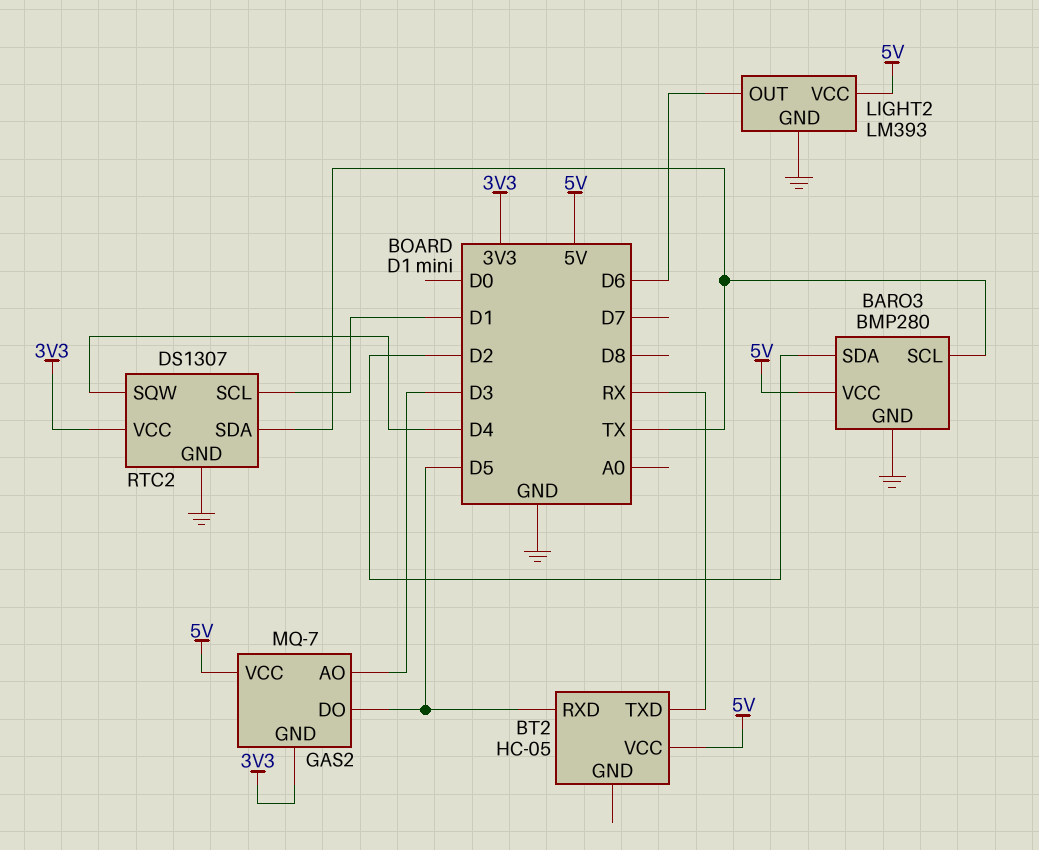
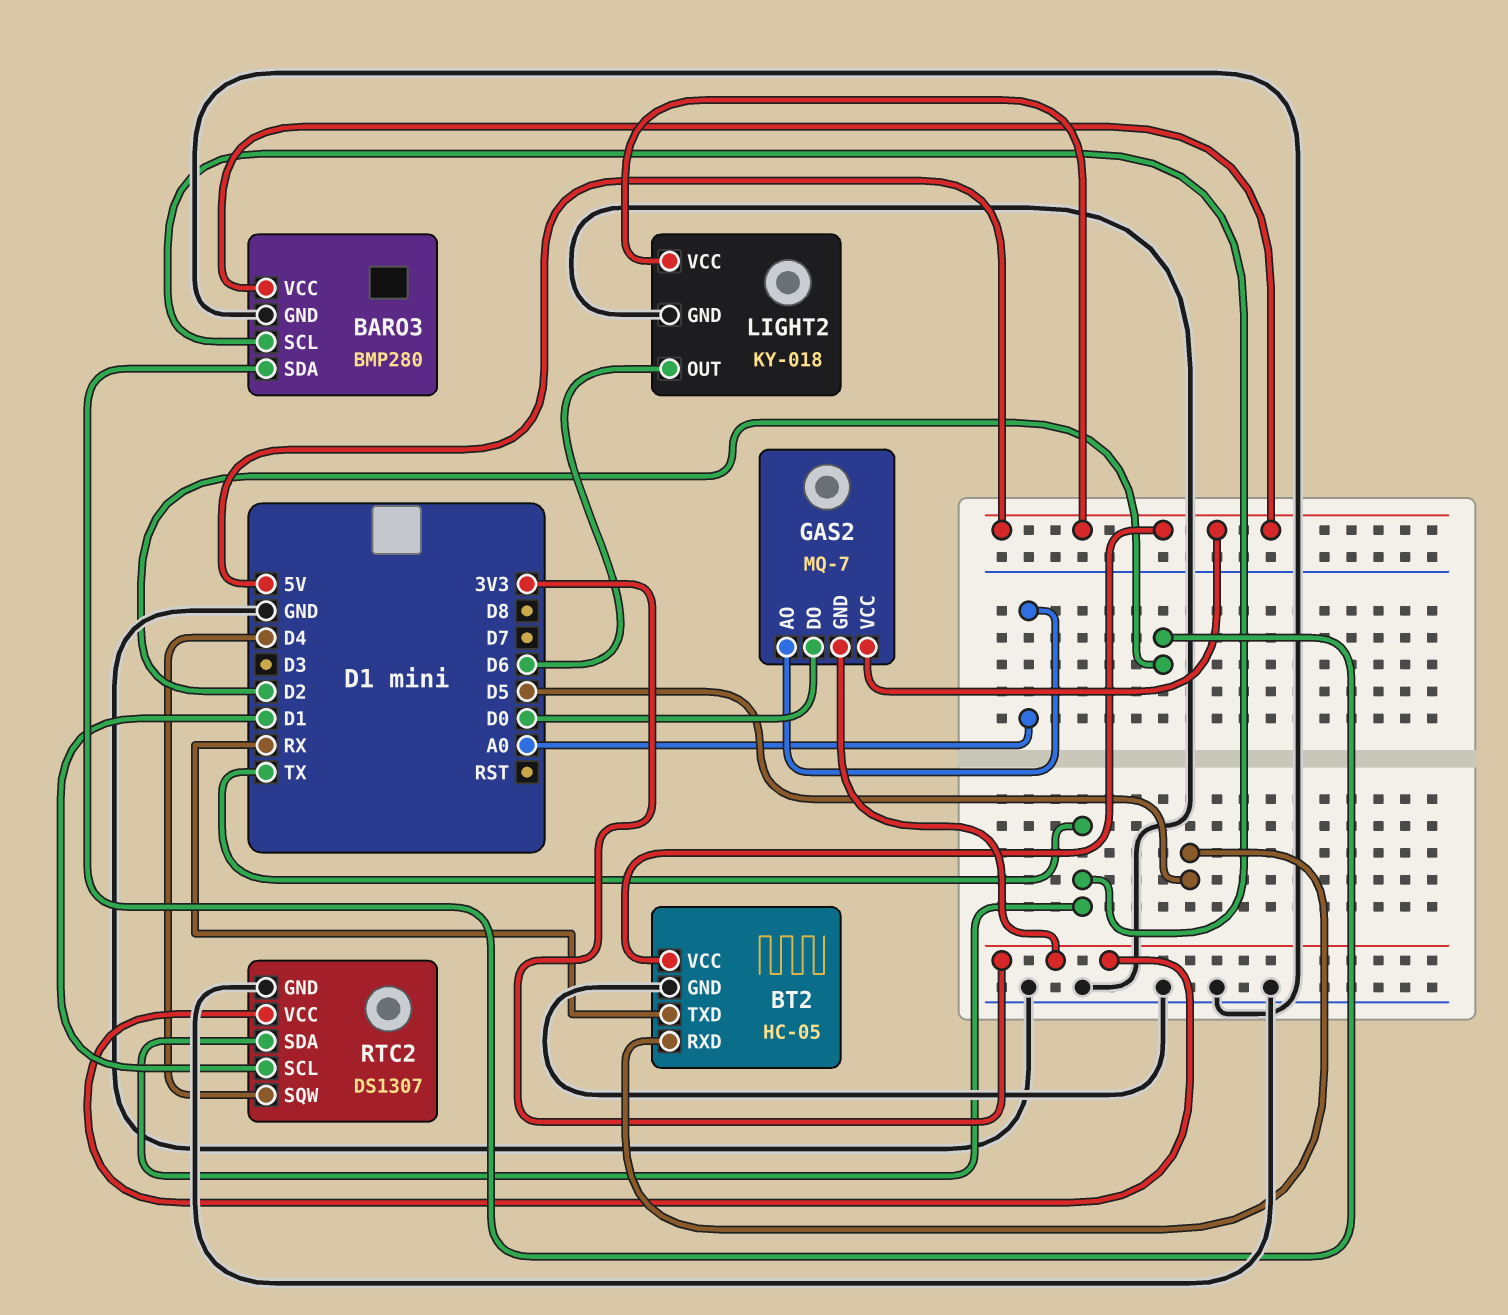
BT2 pin GND: none -> GND
GAS2 pin AO: D3 -> A0
GAS2 pin DO: D5 -> D0
LIGHT2: LM393 -> KY-018

